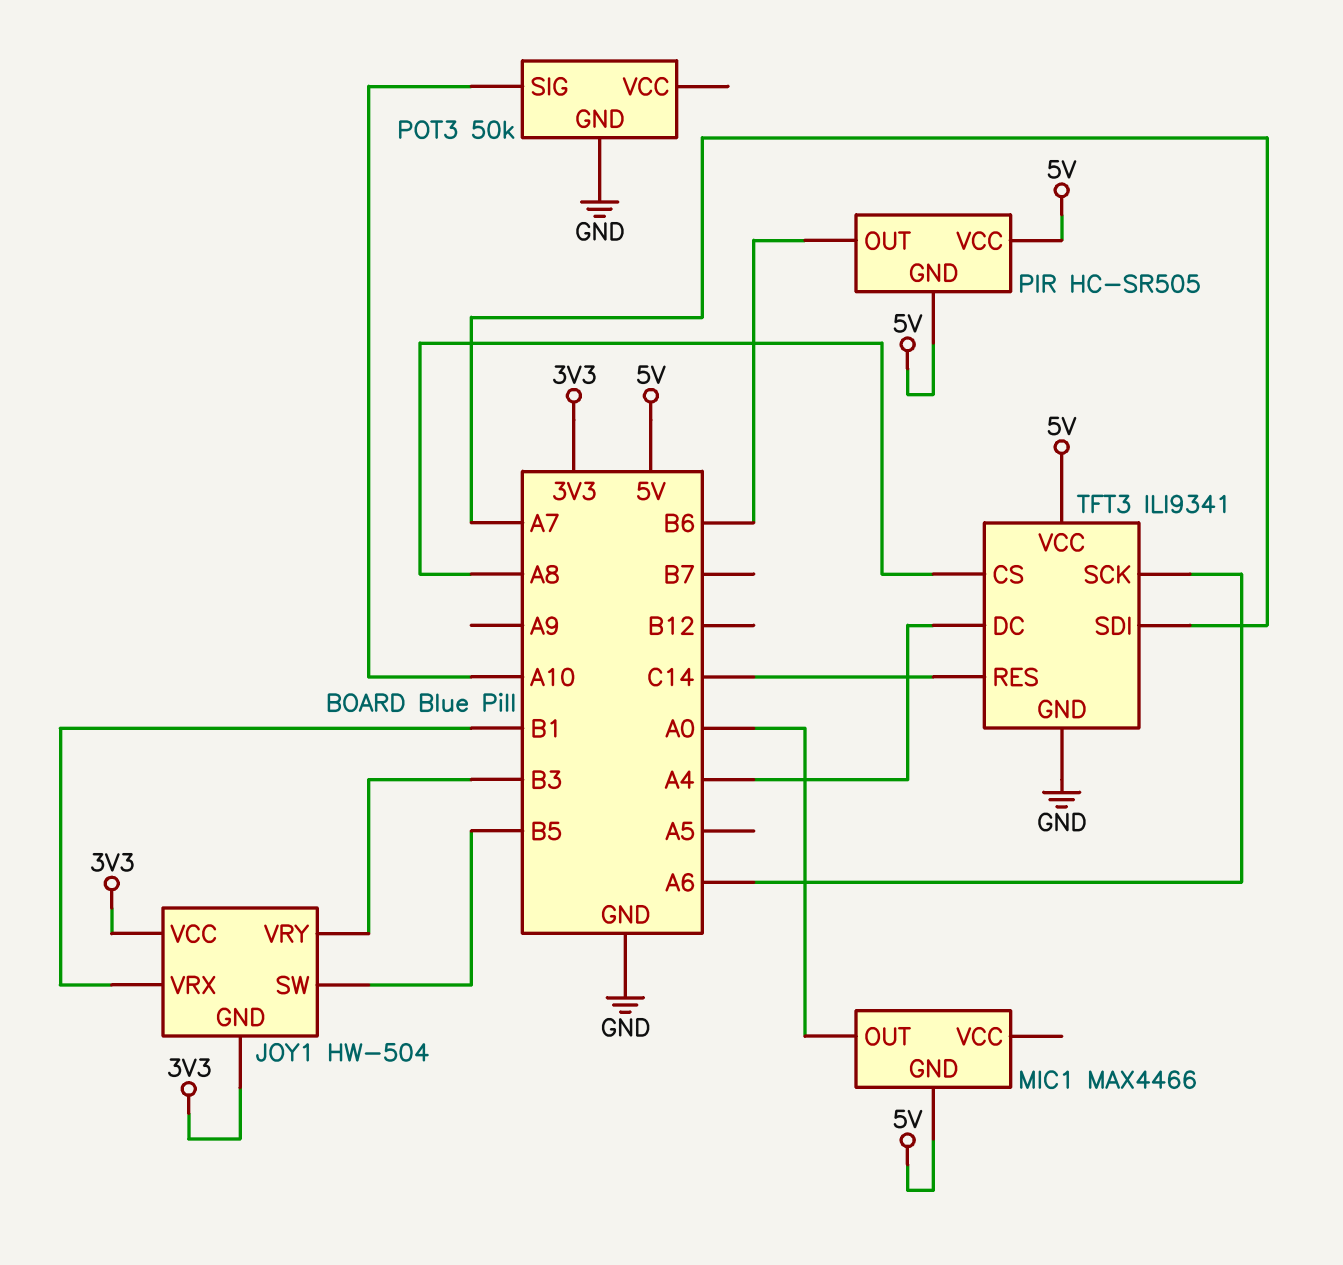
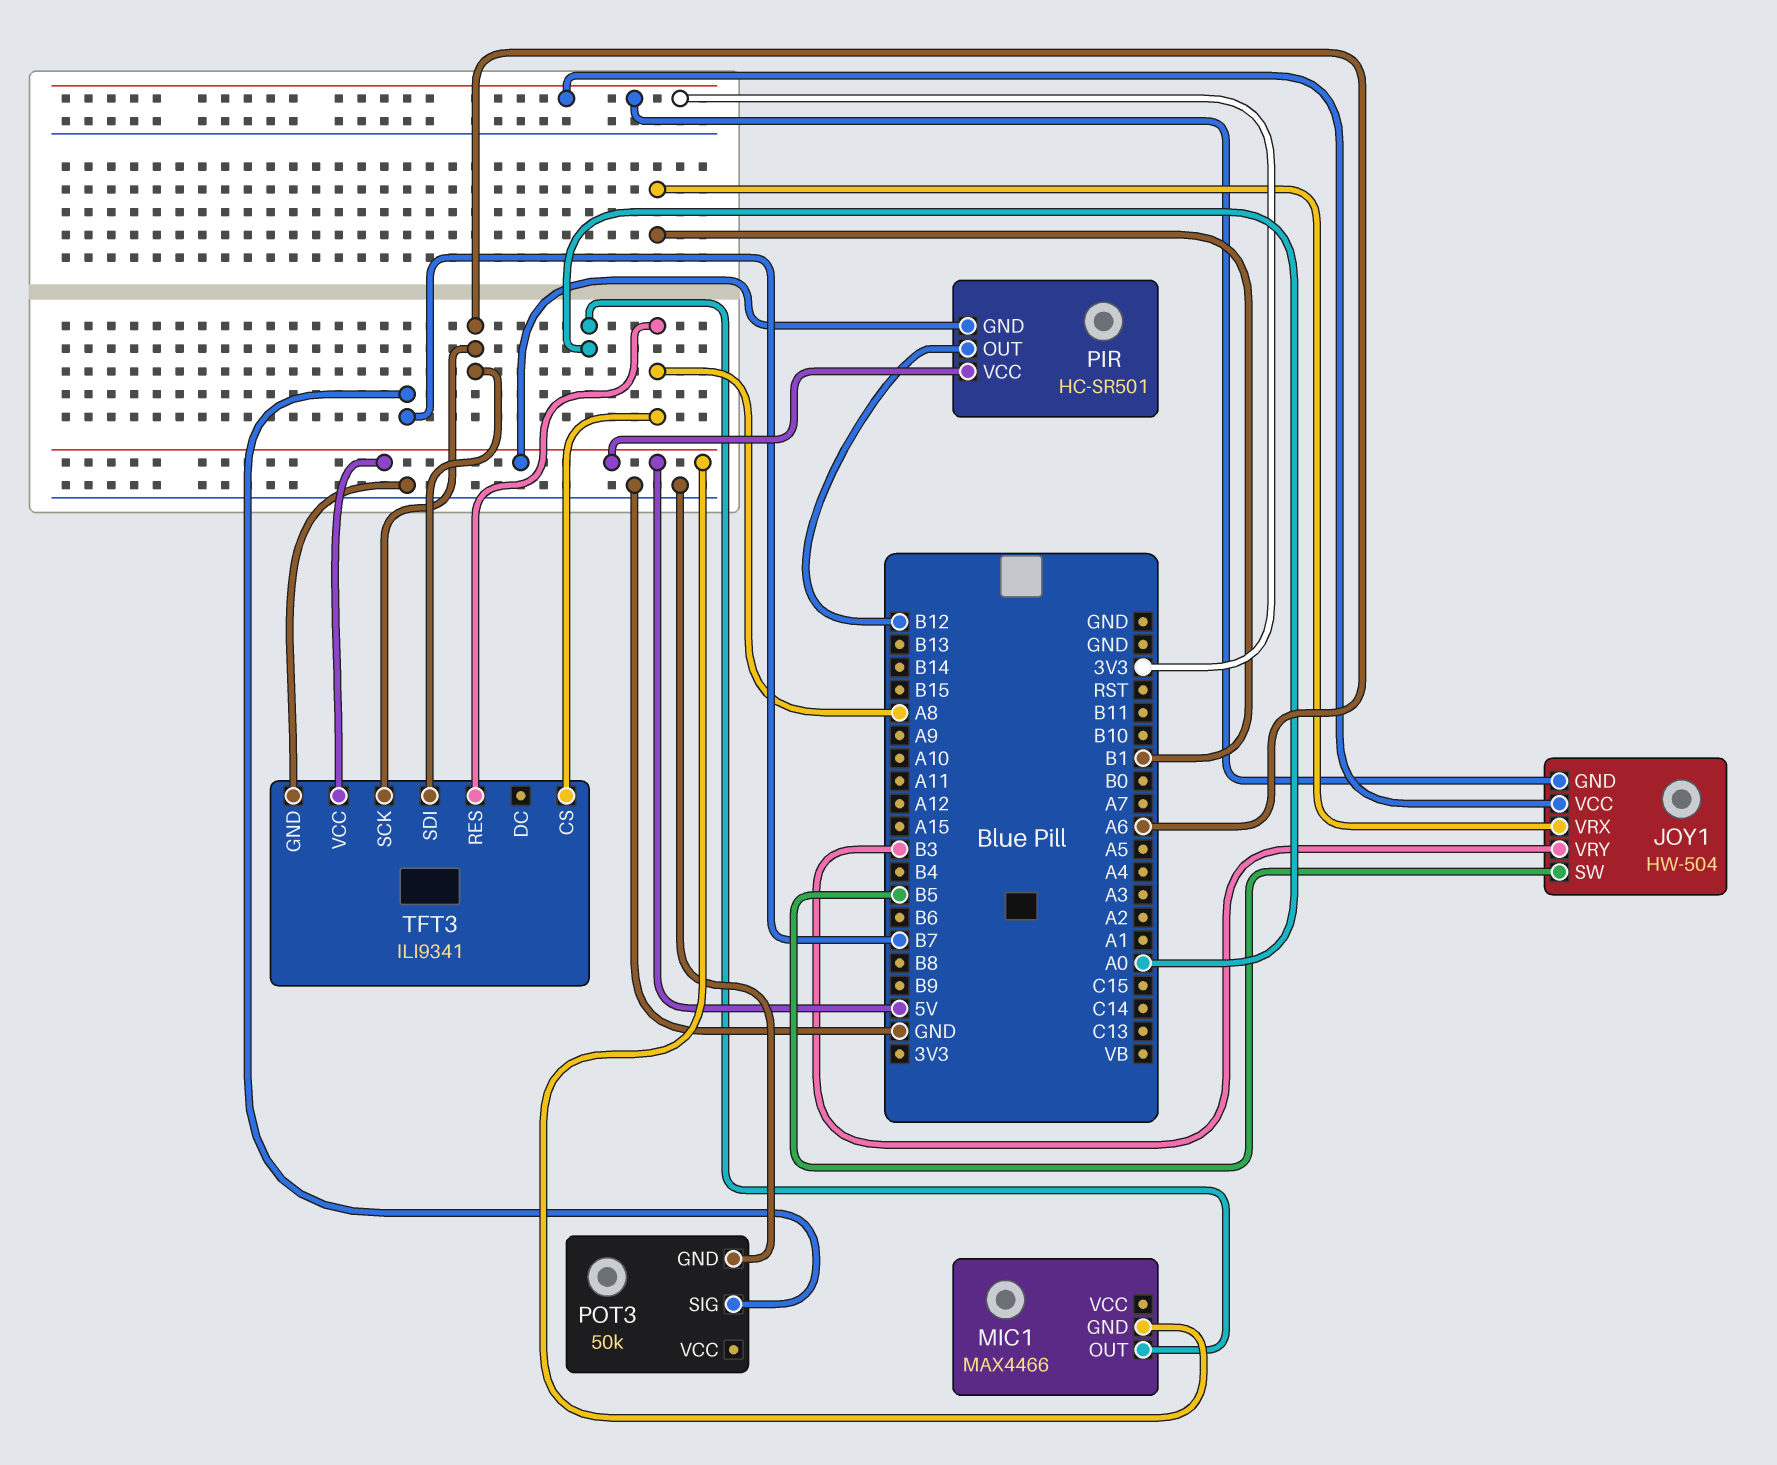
PIR: HC-SR505 -> HC-SR501
PIR pin OUT: B6 -> B12
POT3 pin SIG: A10 -> B7
TFT3 pin DC: A4 -> none
TFT3 pin RES: C14 -> A8
TFT3 pin SDI: A7 -> A6

